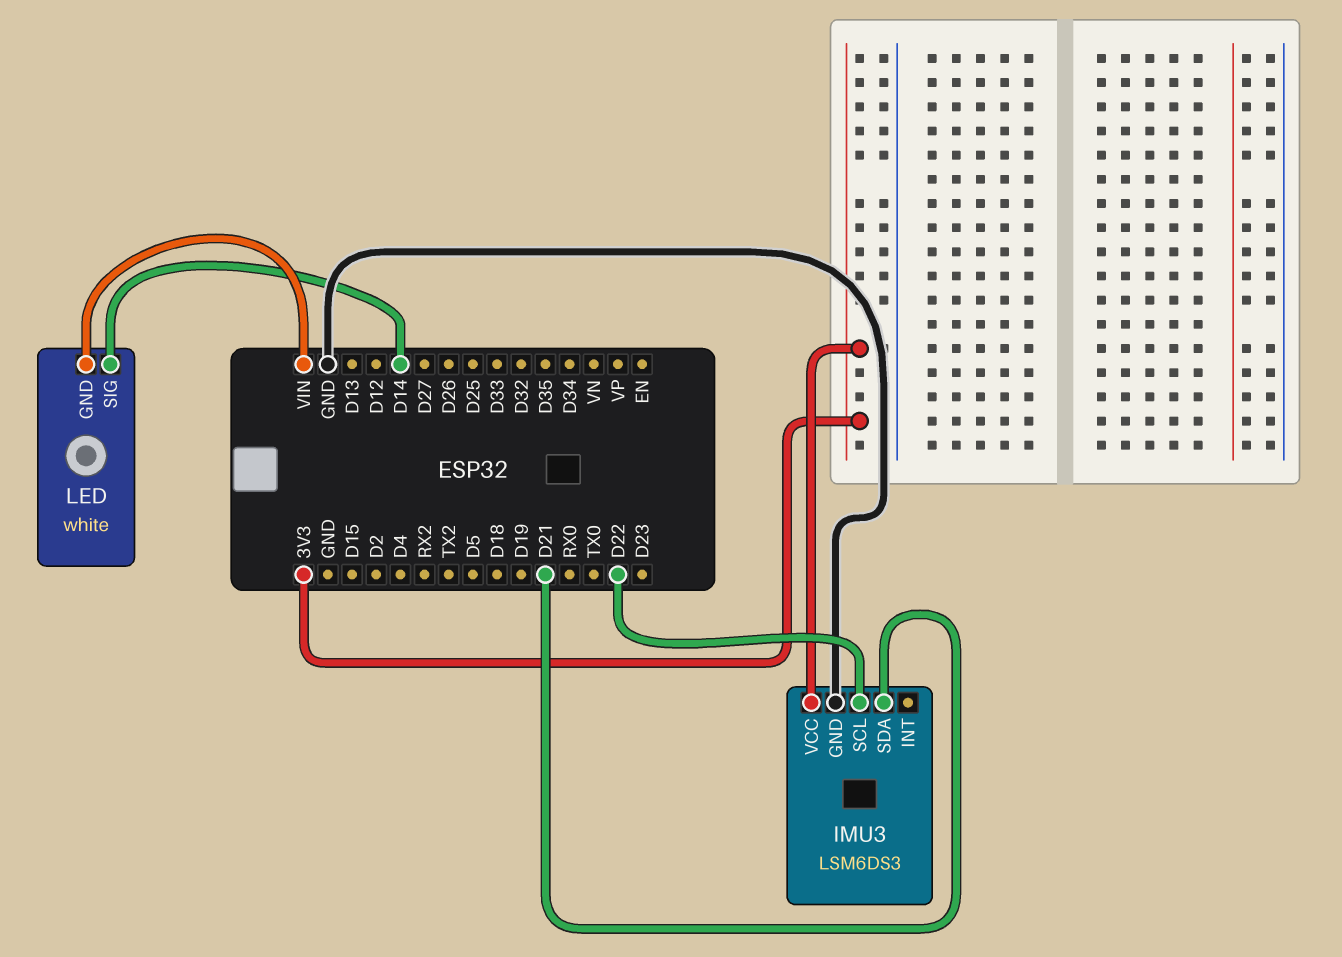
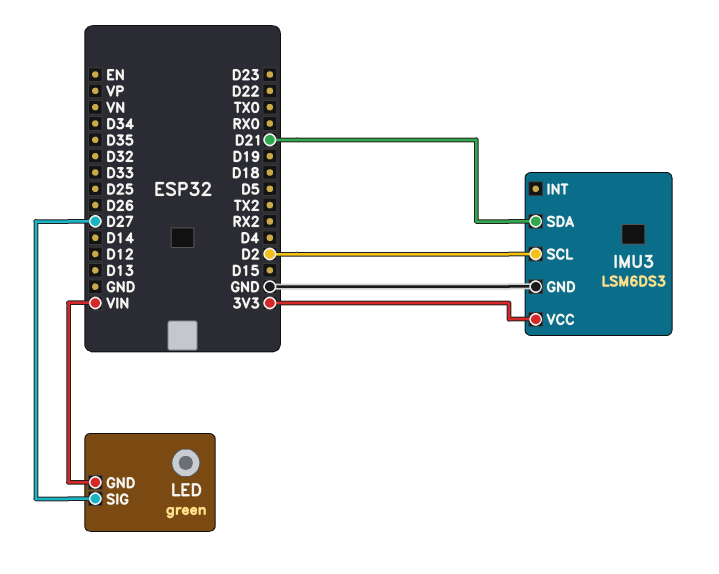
IMU3 pin SCL: D22 -> D2
LED: white -> green
LED pin SIG: D14 -> D27

